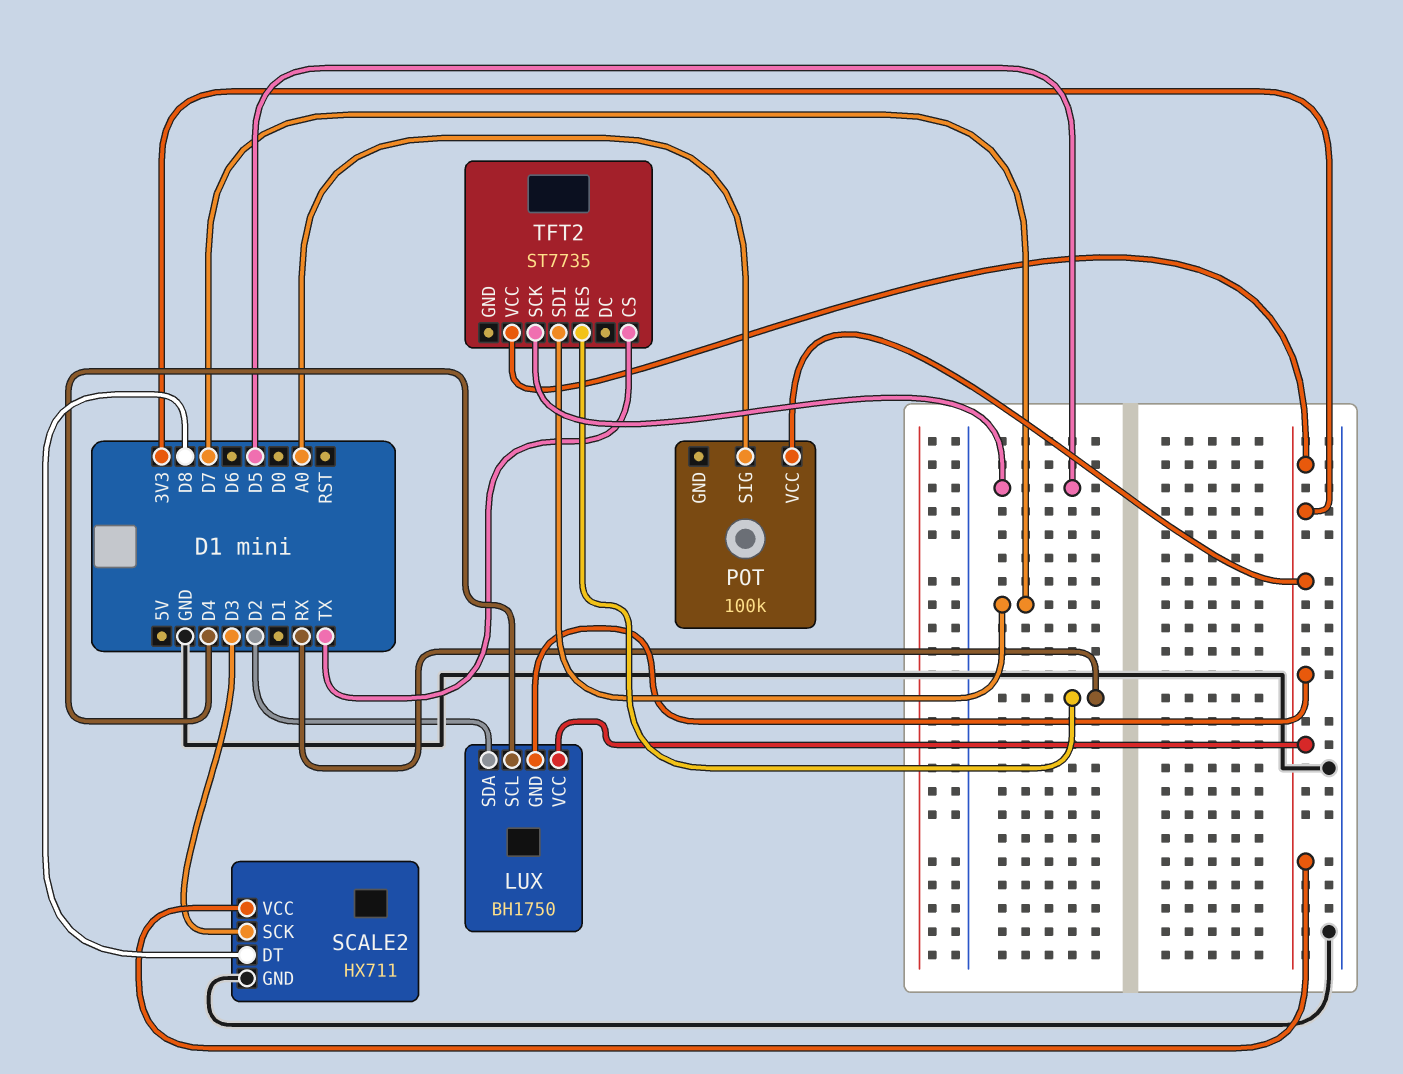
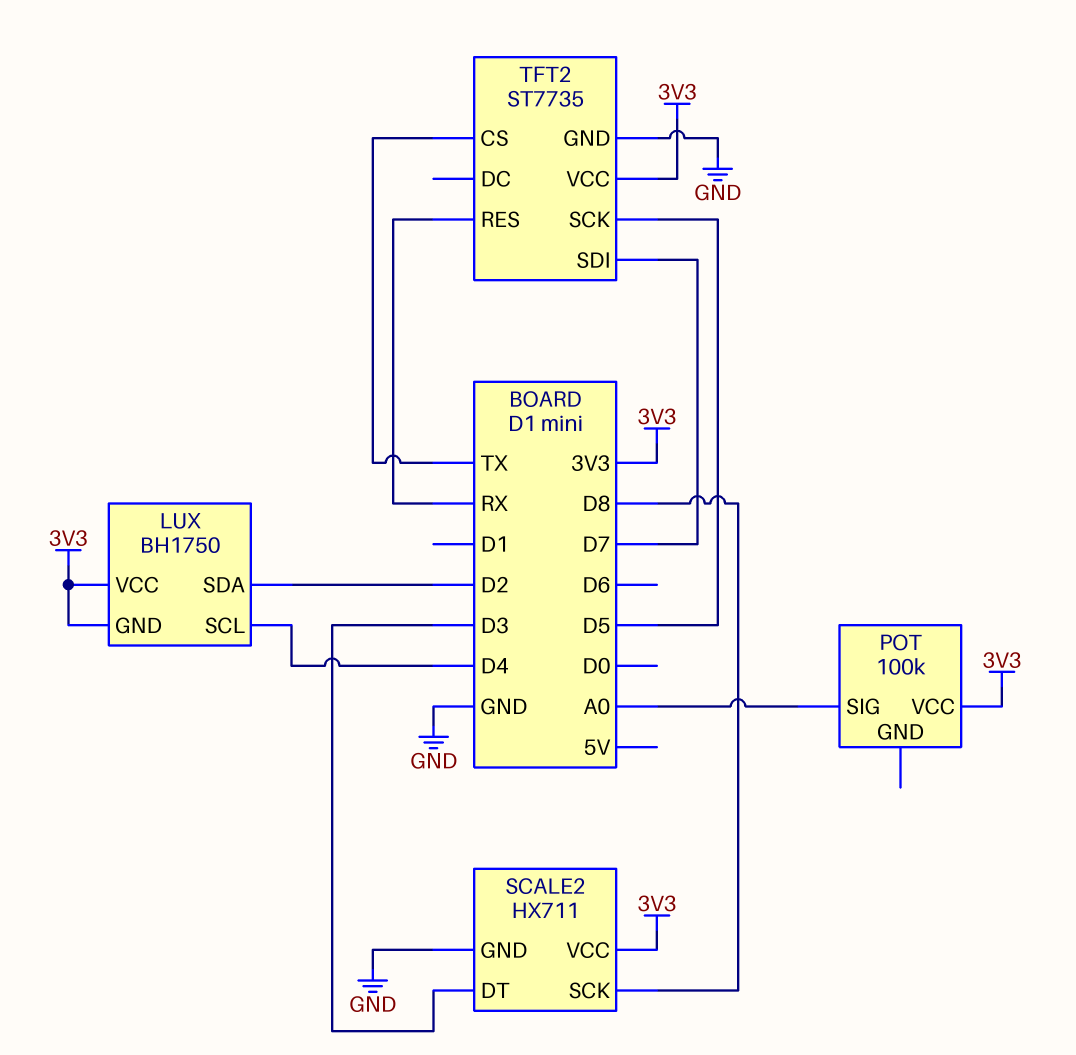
SCALE2 pin DT: D8 -> D3
SCALE2 pin SCK: D3 -> D8
TFT2 pin GND: none -> GND

